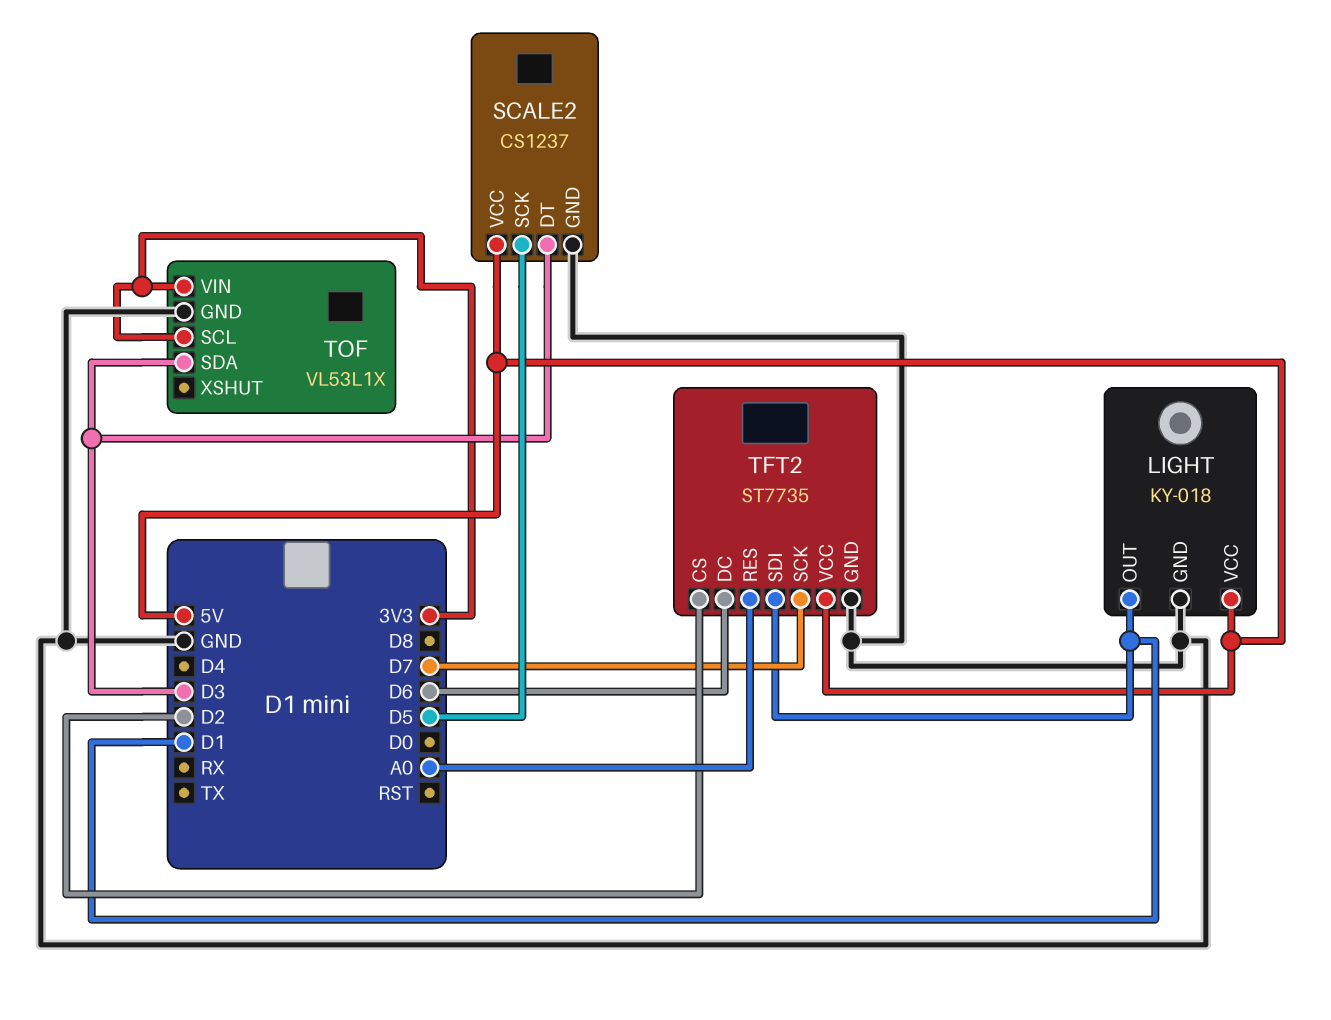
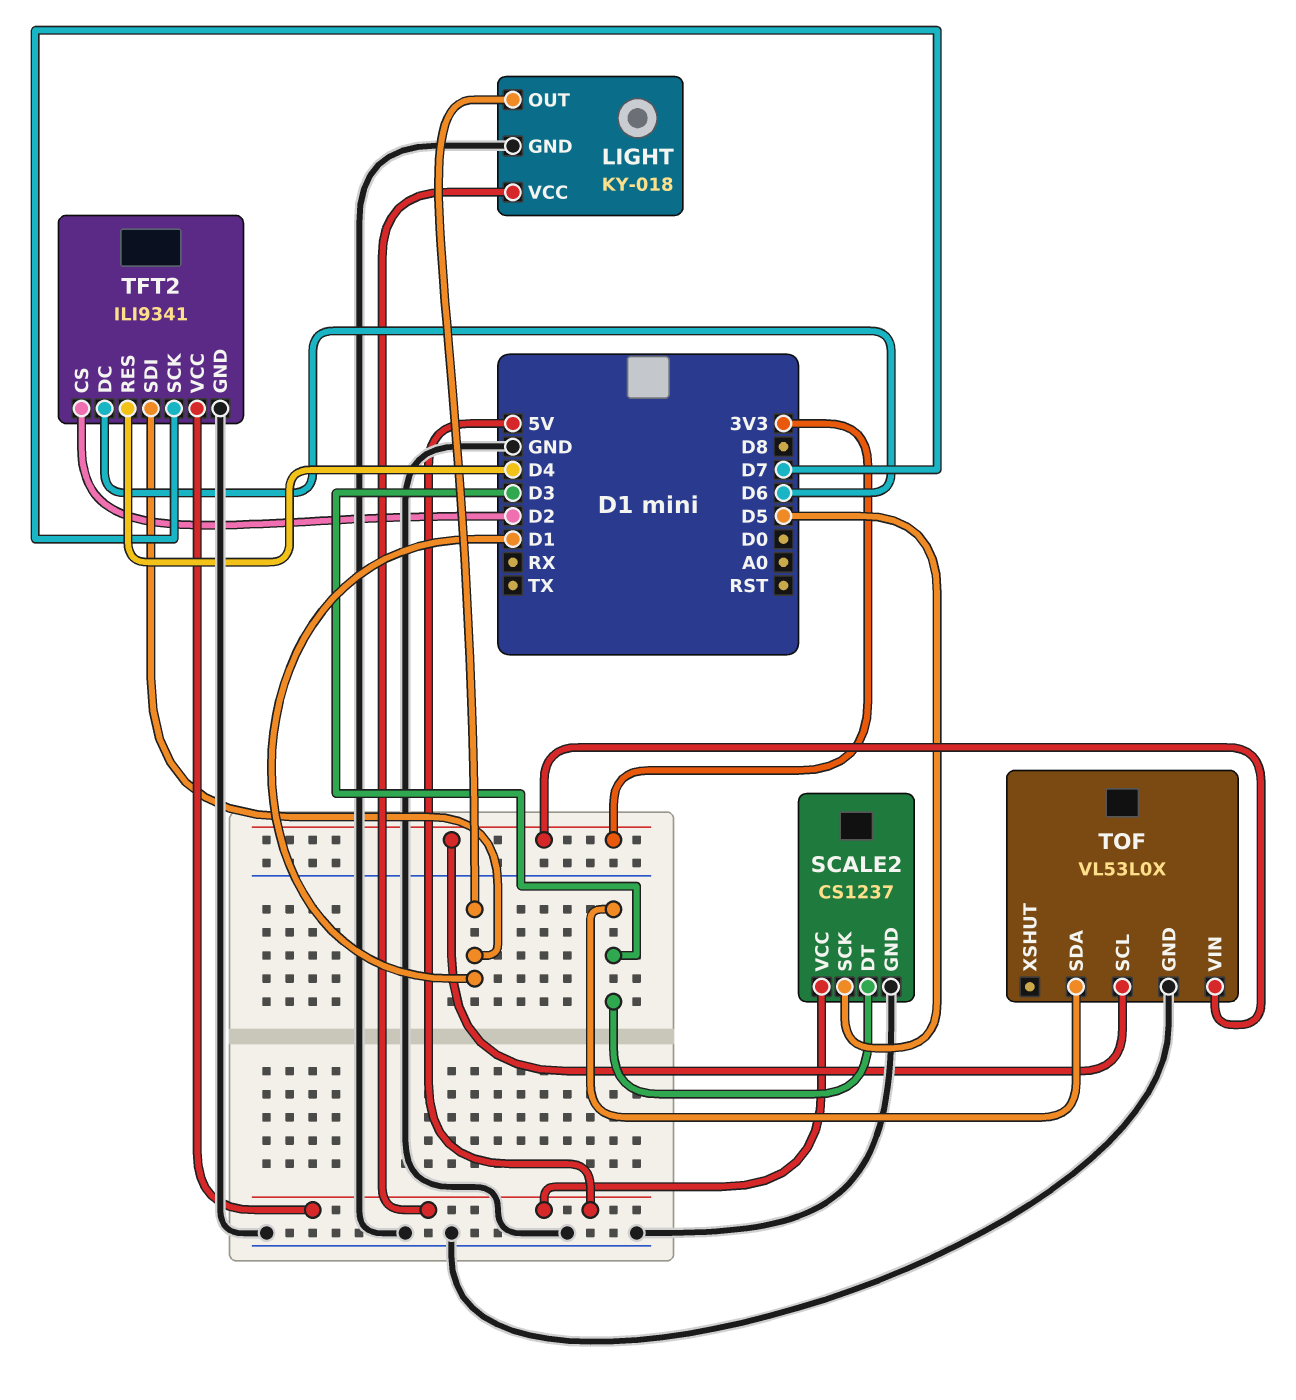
TFT2: ST7735 -> ILI9341
TFT2 pin RES: A0 -> D4
TOF: VL53L1X -> VL53L0X

